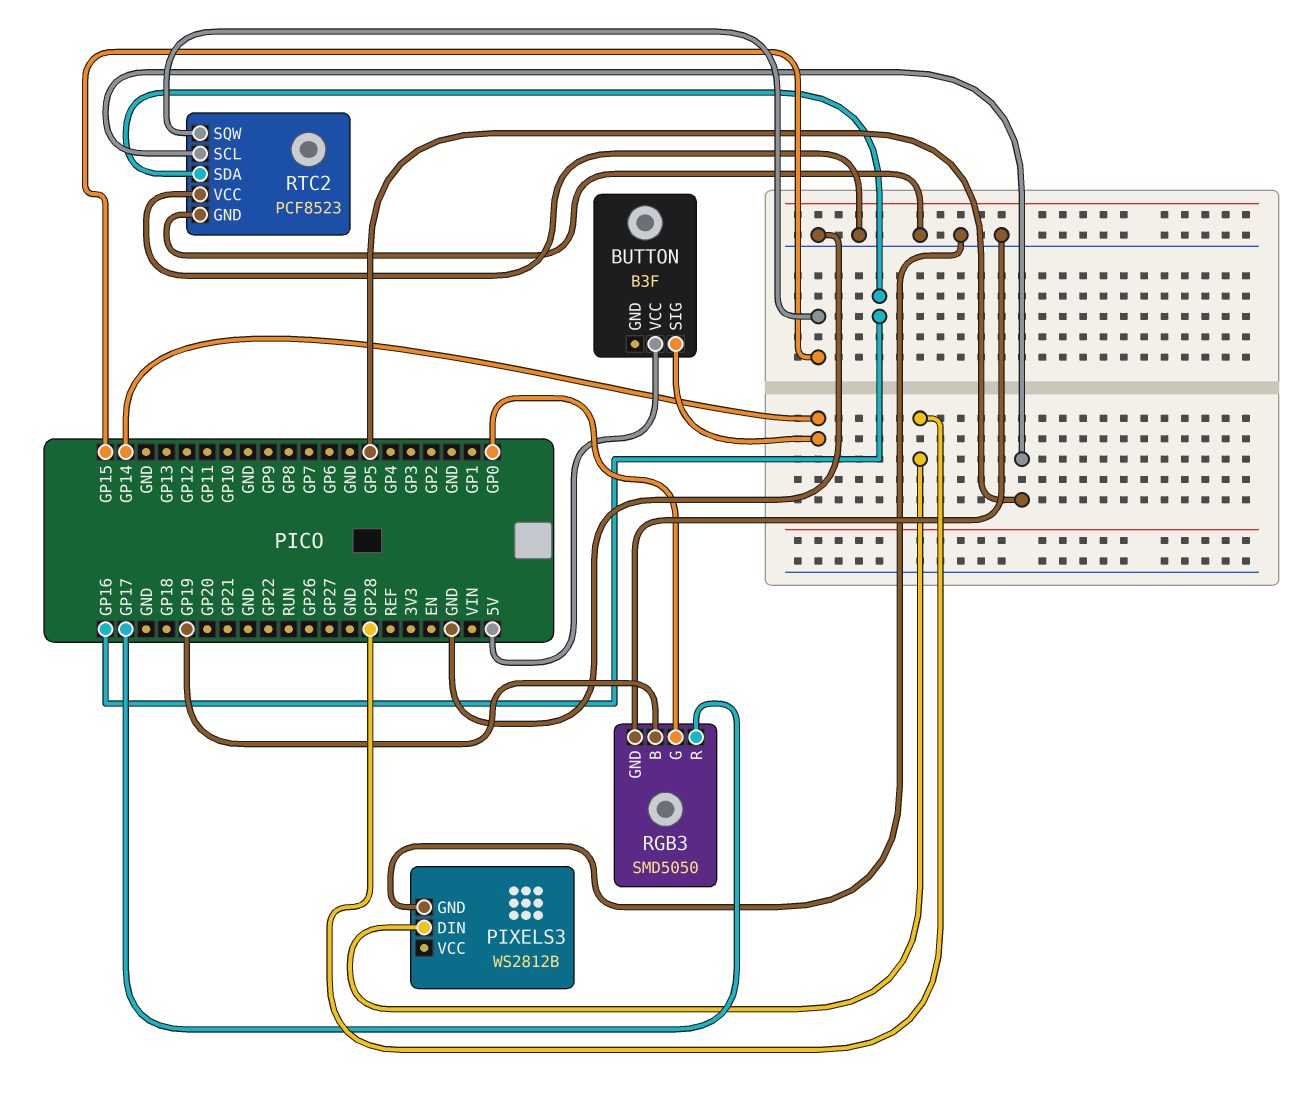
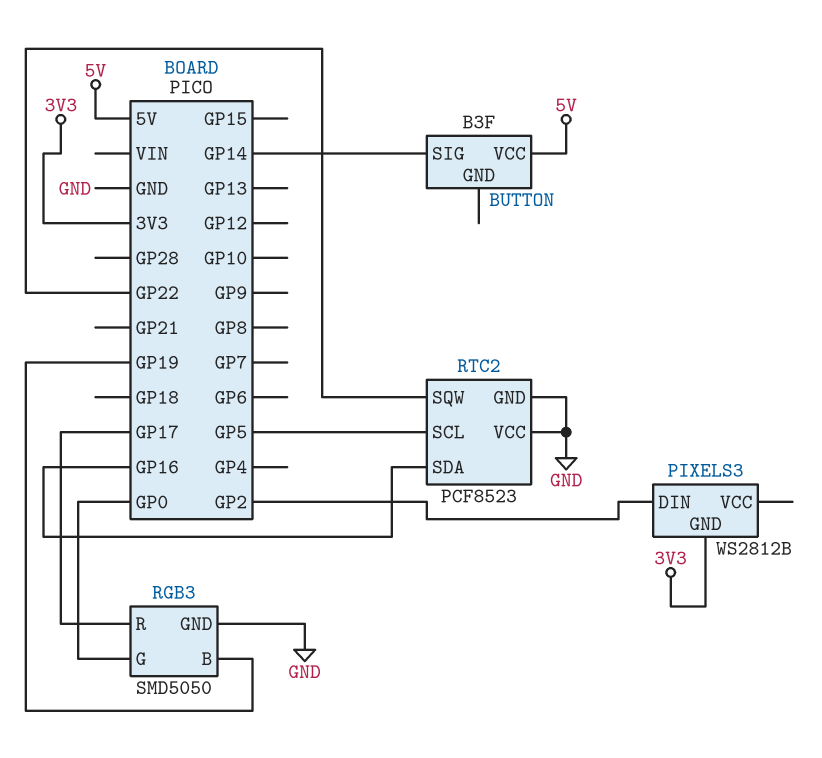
PIXELS3 pin DIN: GP28 -> GP2
PIXELS3 pin GND: GND -> 3V3
RTC2 pin SQW: GP15 -> GP22

